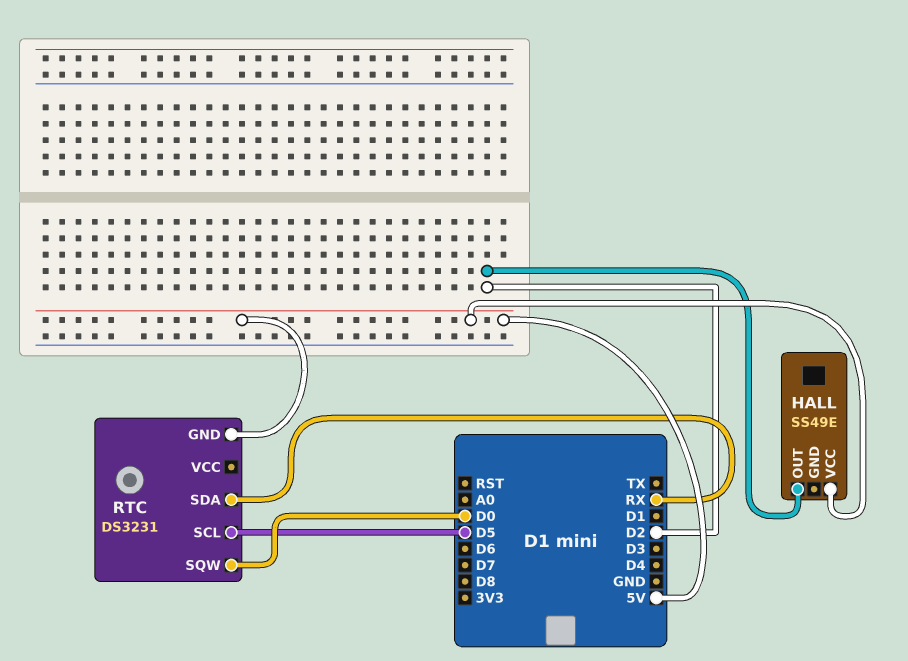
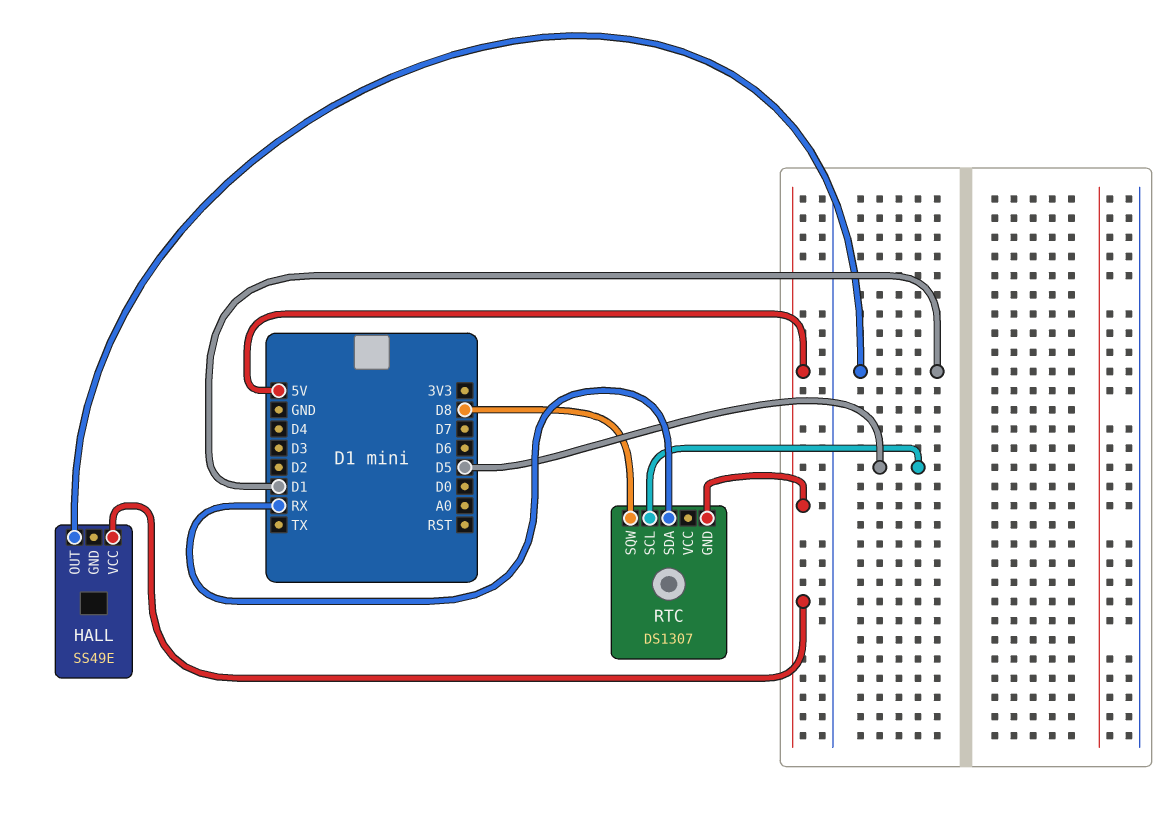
HALL pin OUT: D2 -> D1
RTC: DS3231 -> DS1307
RTC pin SQW: D0 -> D8

